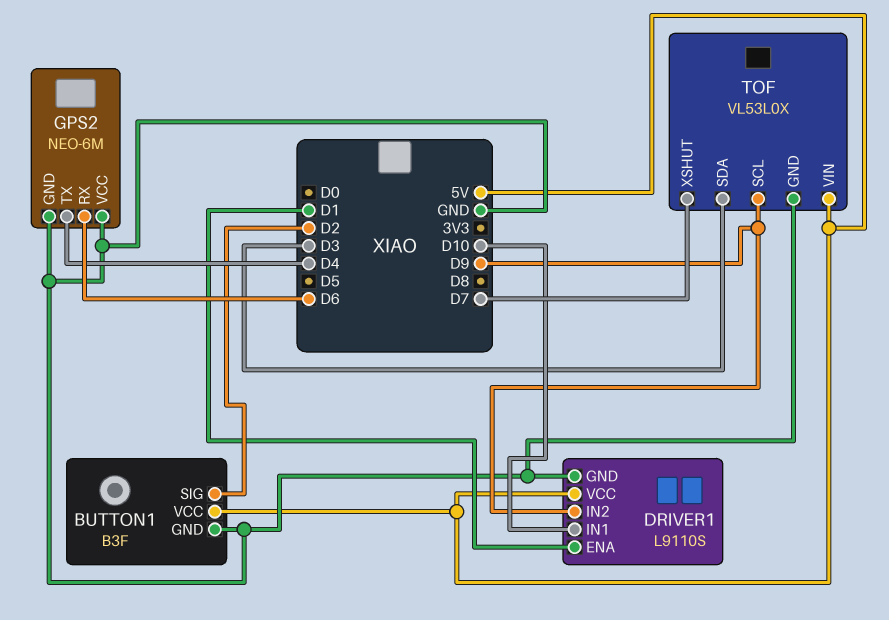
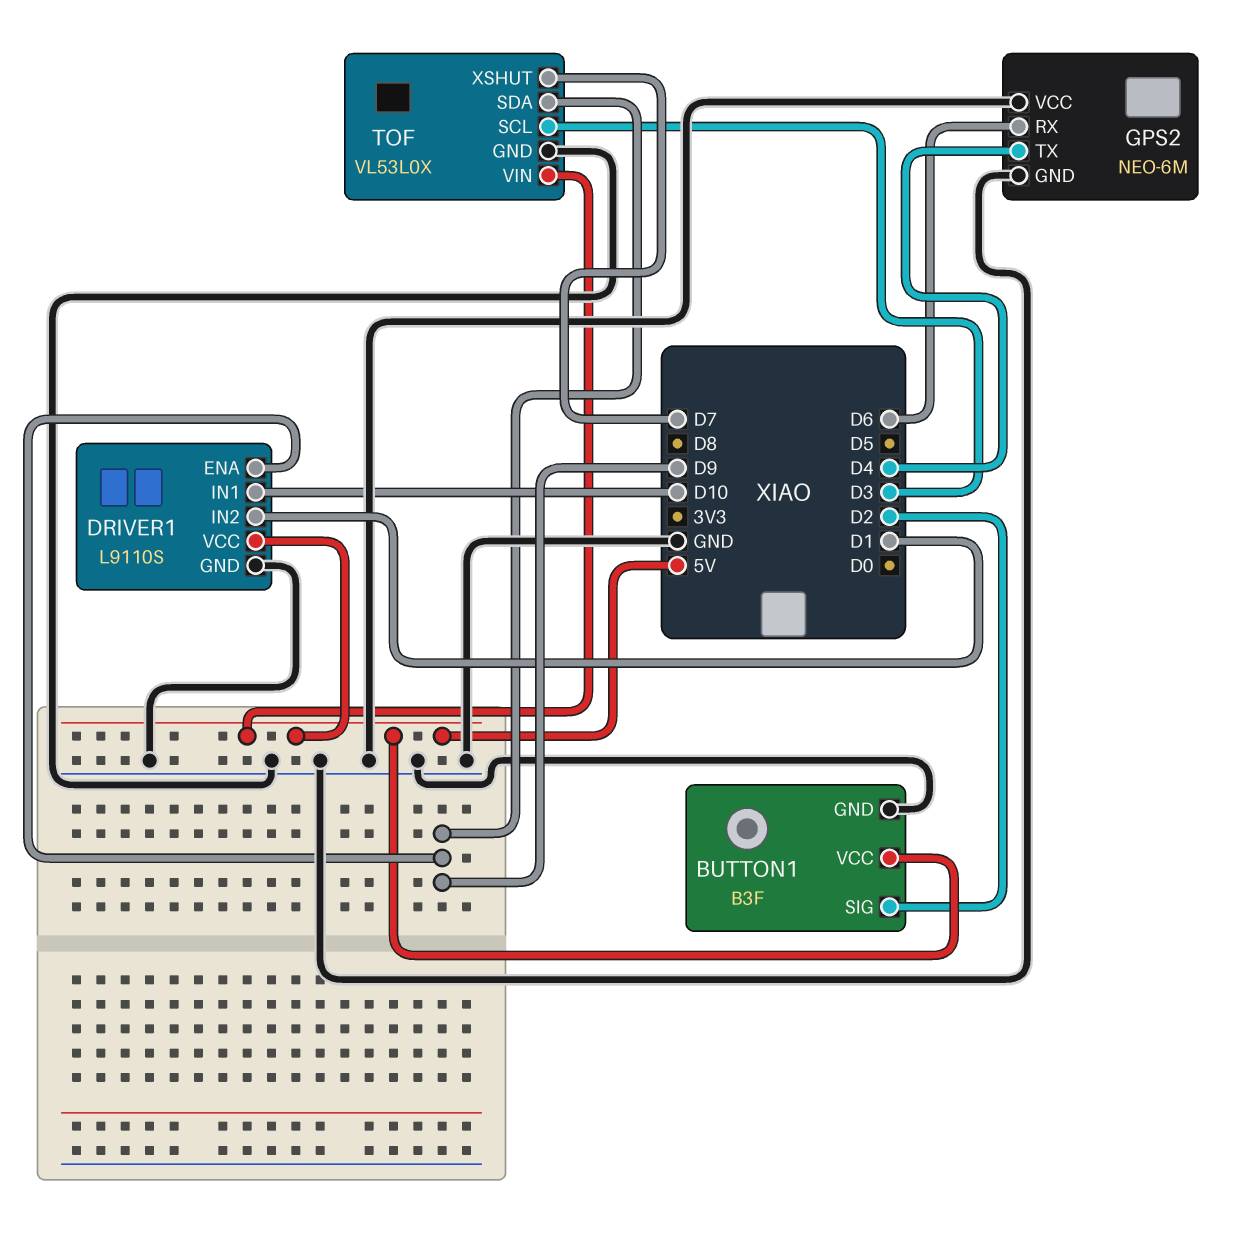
DRIVER1 pin ENA: D1 -> D9
DRIVER1 pin IN2: D9 -> D1
TOF pin SCL: D9 -> D3
TOF pin SDA: D3 -> D9

